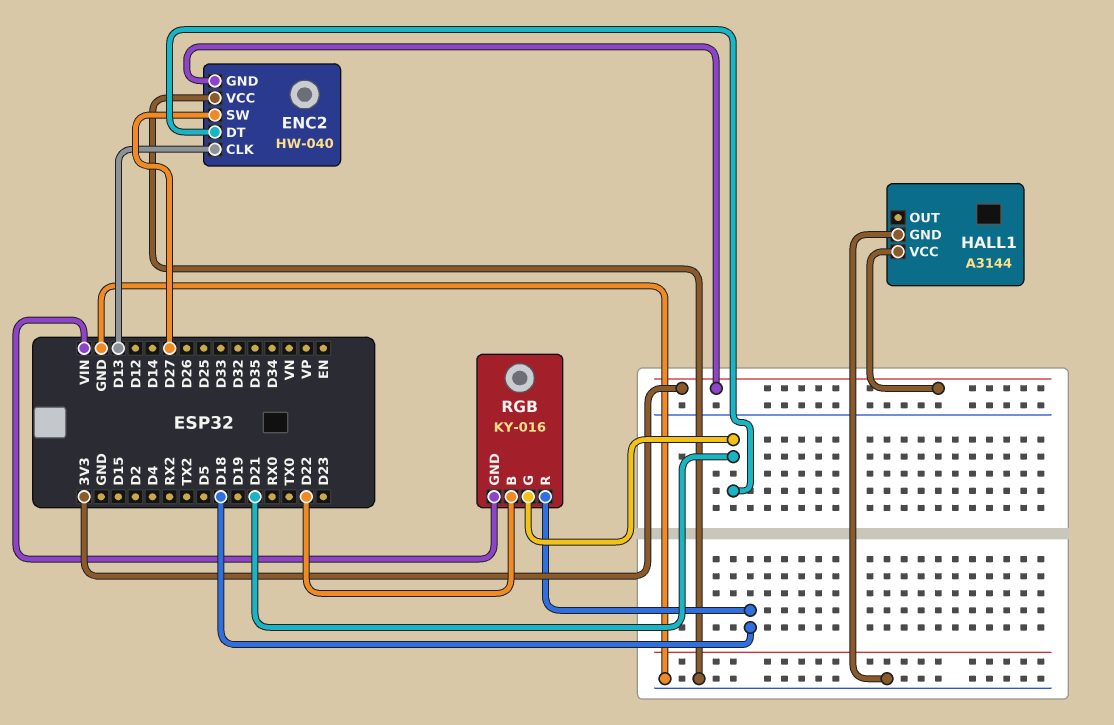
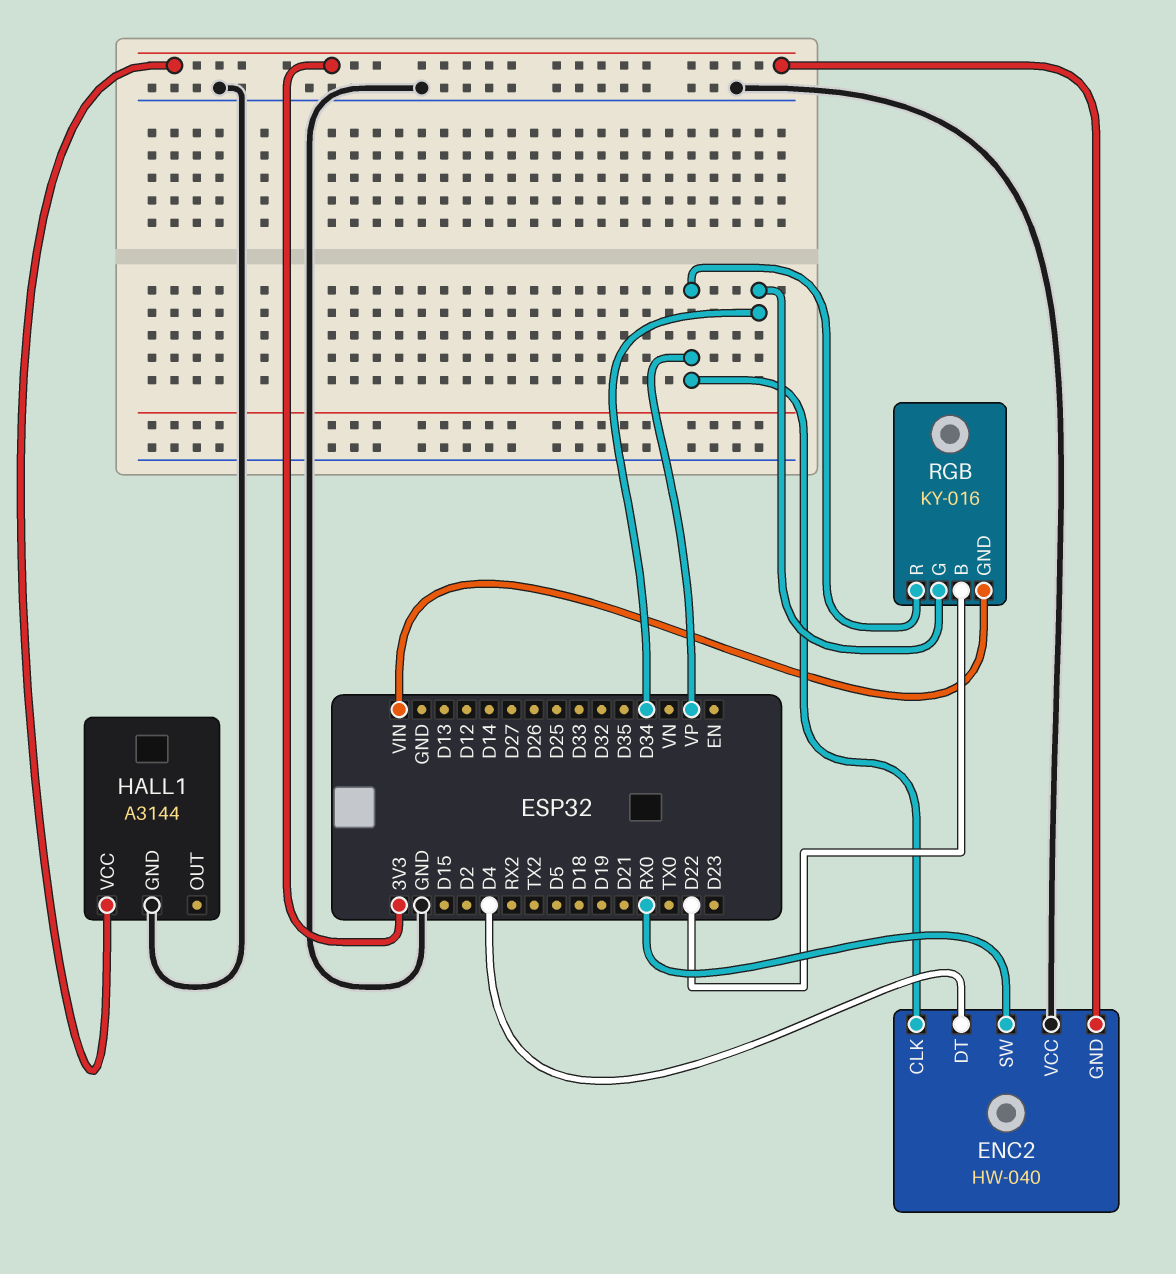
ENC2 pin CLK: D13 -> VP
ENC2 pin DT: D21 -> D4
ENC2 pin SW: D27 -> RX0
RGB pin G: D21 -> D34
RGB pin R: D18 -> VP

